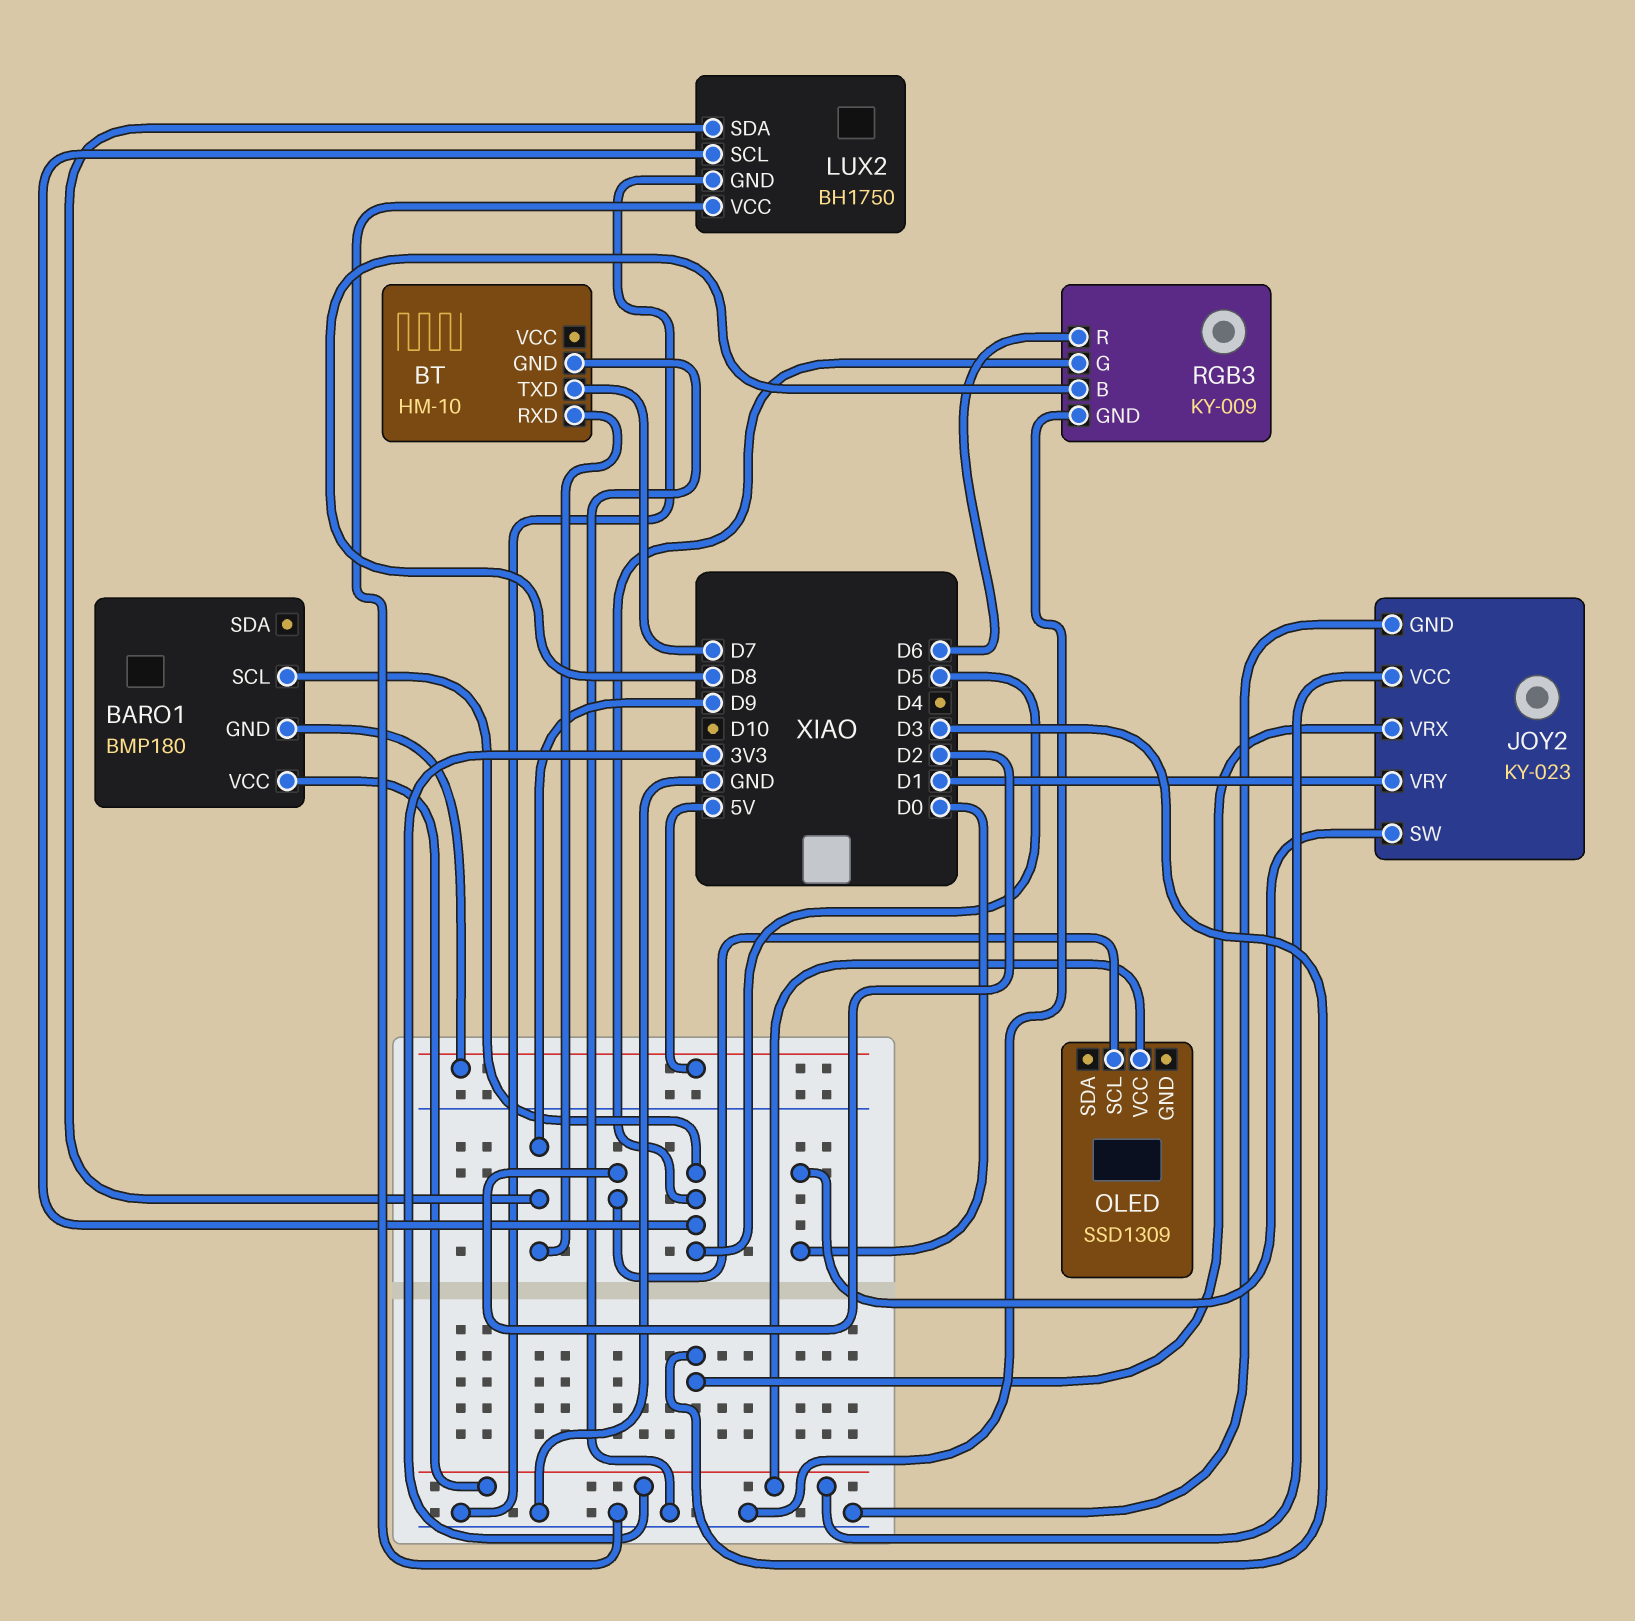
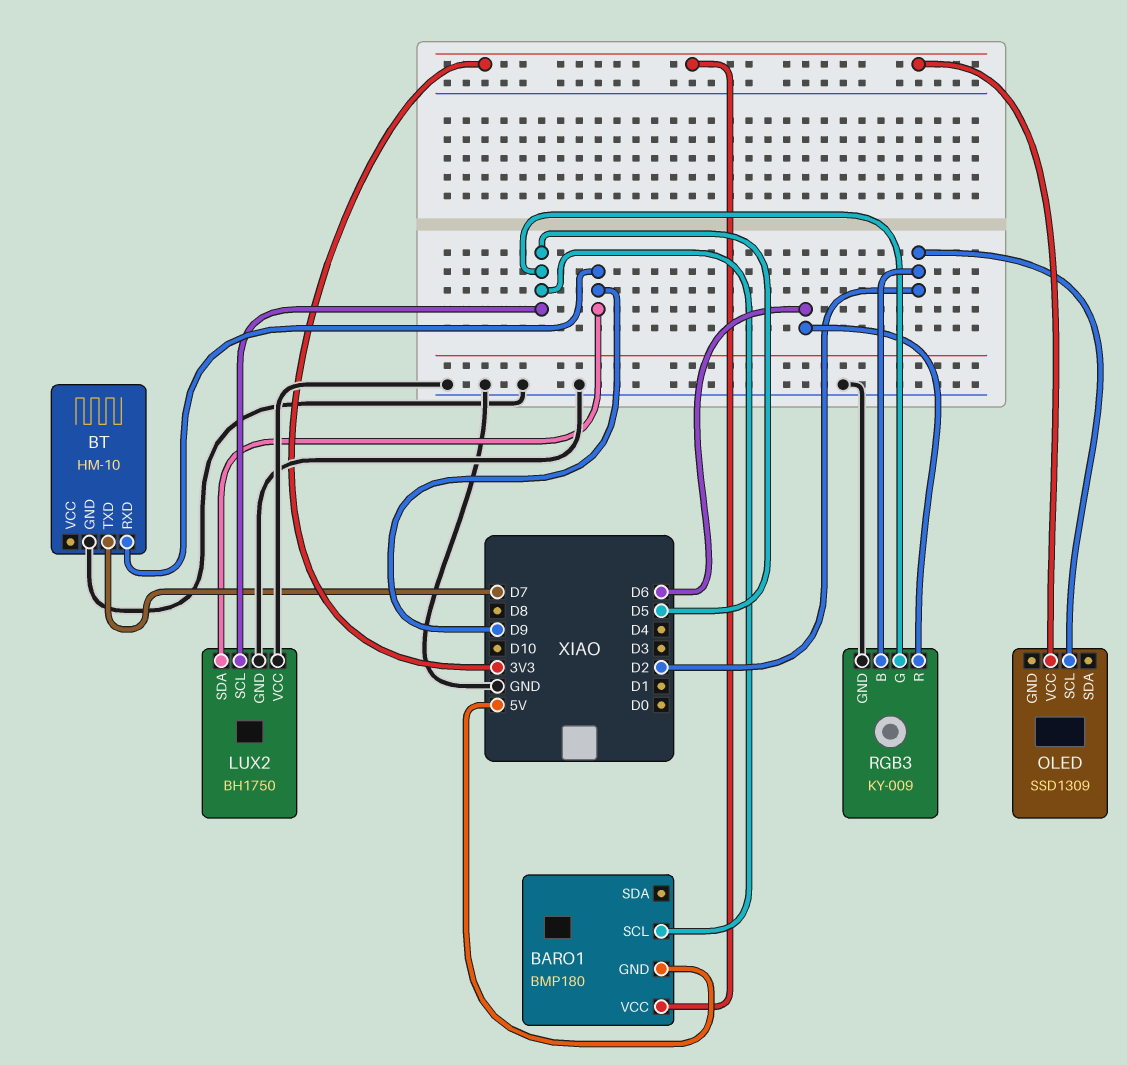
JOY2: KY-023 -> none
JOY2 pin GND: GND -> none
JOY2 pin SW: D0 -> none
JOY2 pin VCC: 3V3 -> none
JOY2 pin VRX: D3 -> none
JOY2 pin VRY: D1 -> none
RGB3 pin B: D8 -> D2

